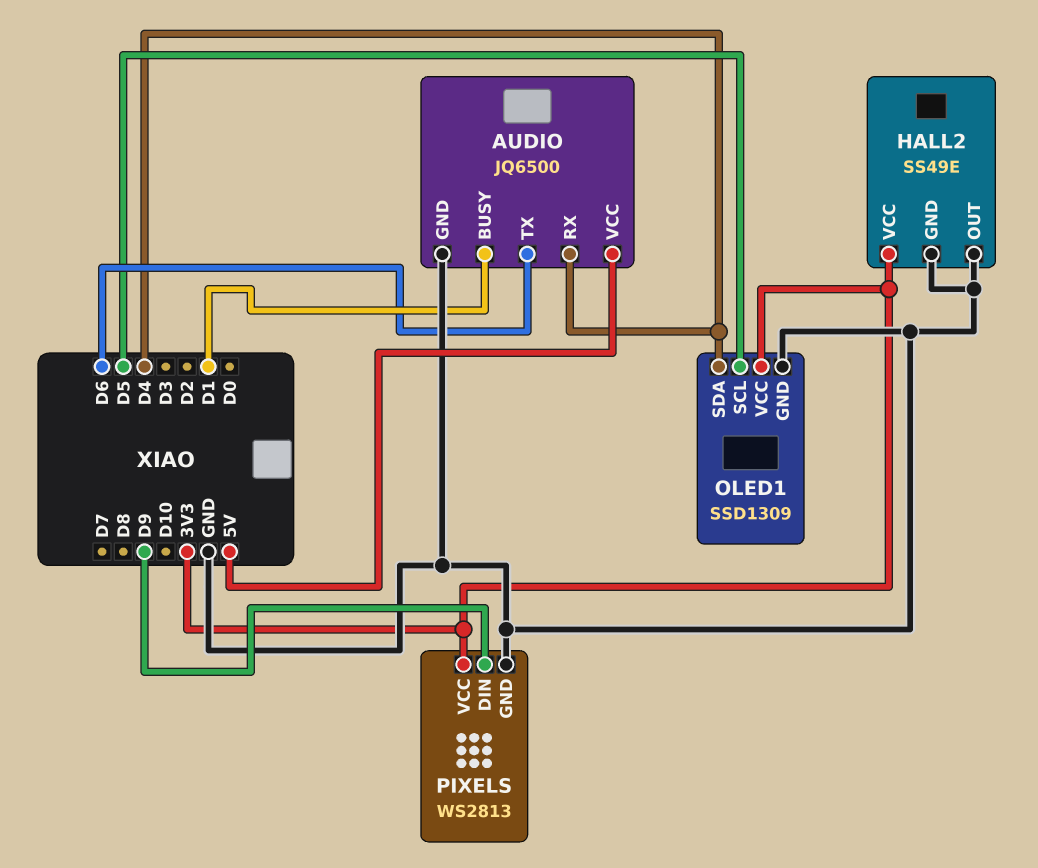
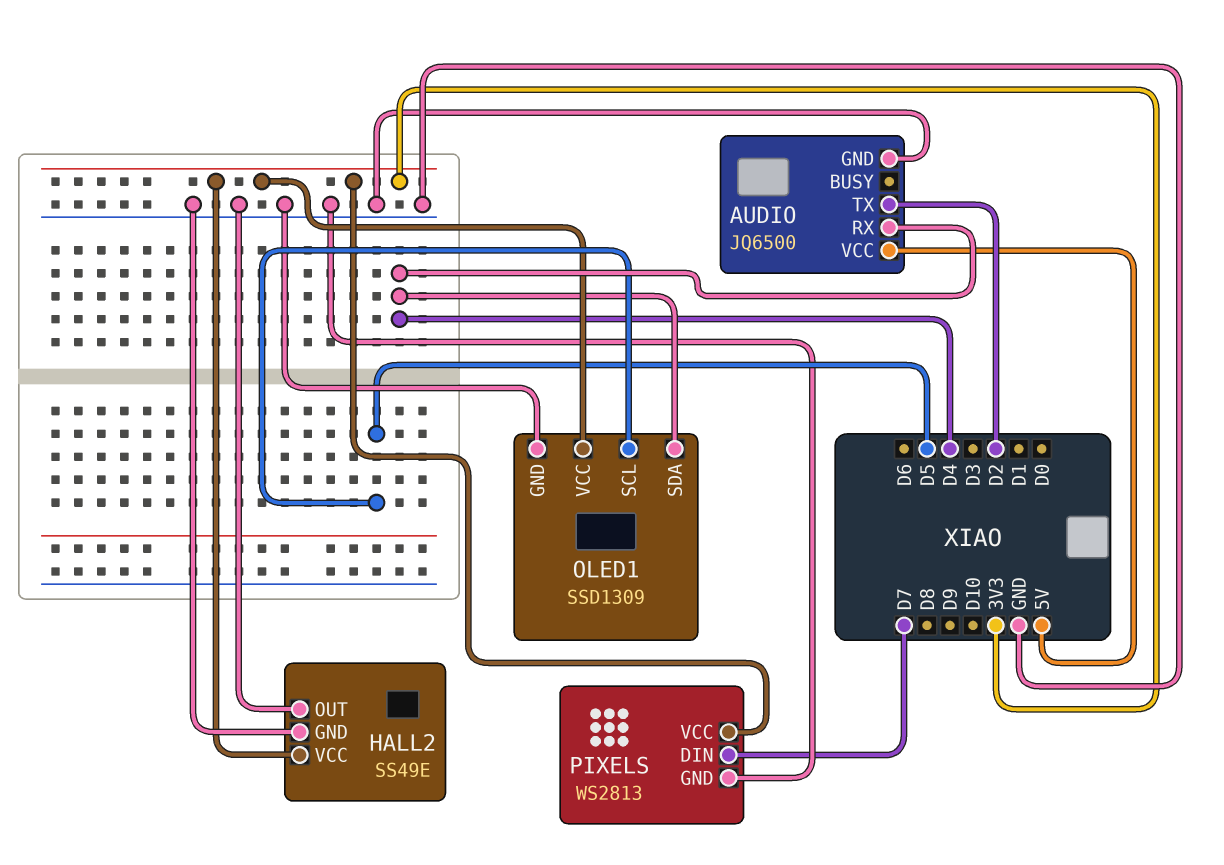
AUDIO pin BUSY: D1 -> none
AUDIO pin TX: D6 -> D2
PIXELS pin DIN: D9 -> D7

